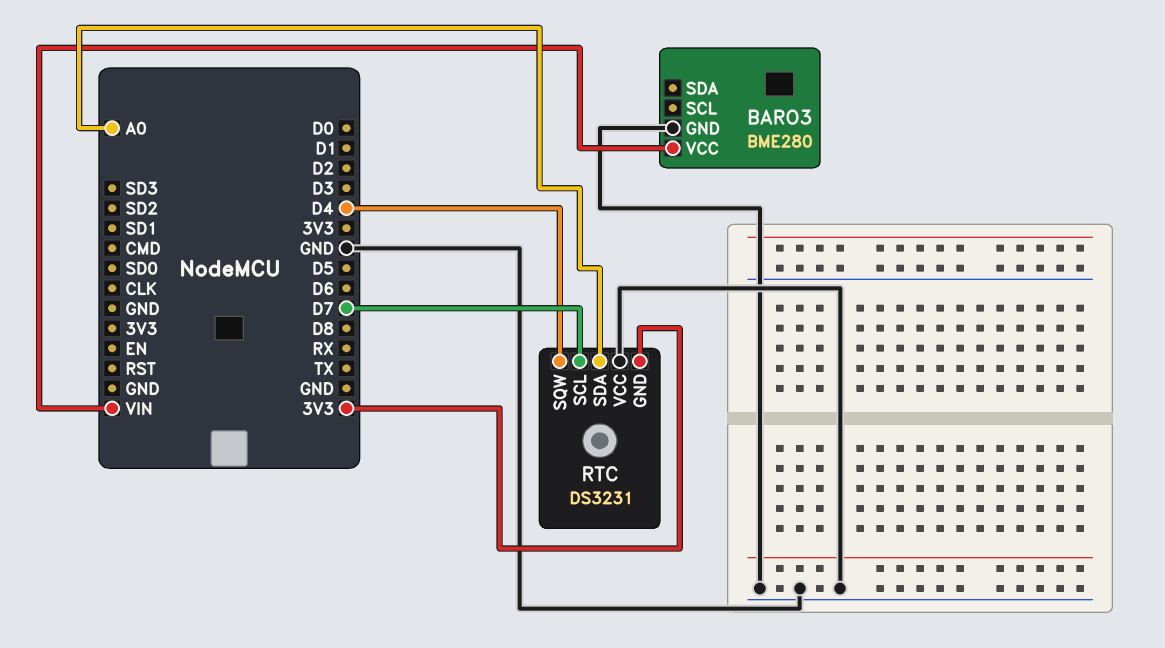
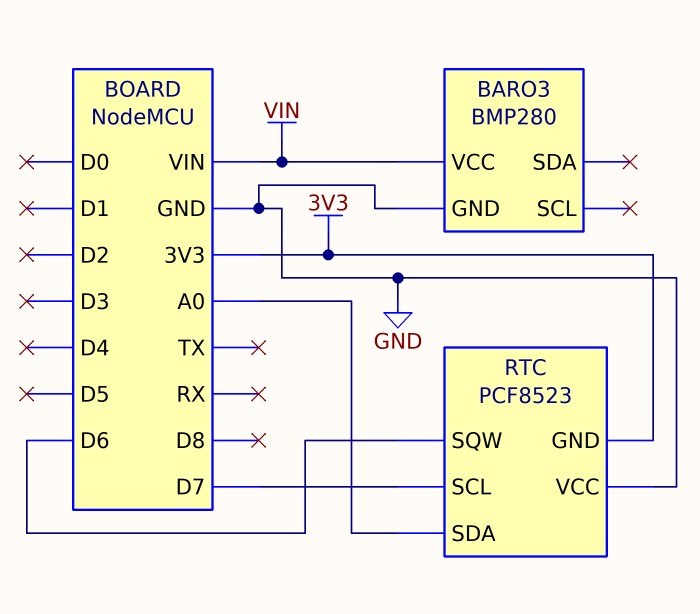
BARO3: BME280 -> BMP280
RTC: DS3231 -> PCF8523
RTC pin SQW: D4 -> D6

